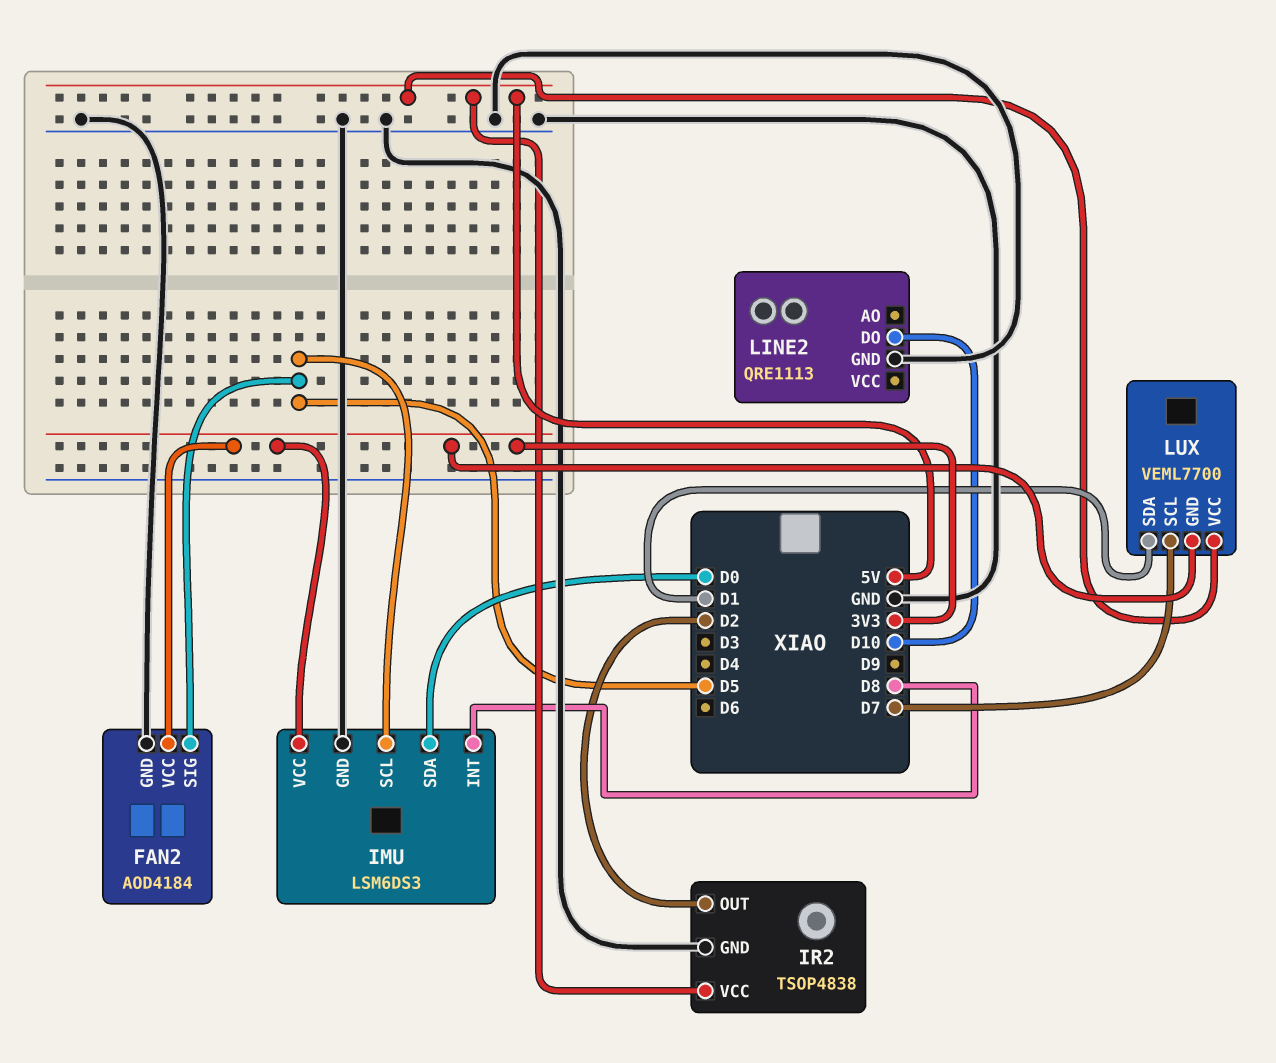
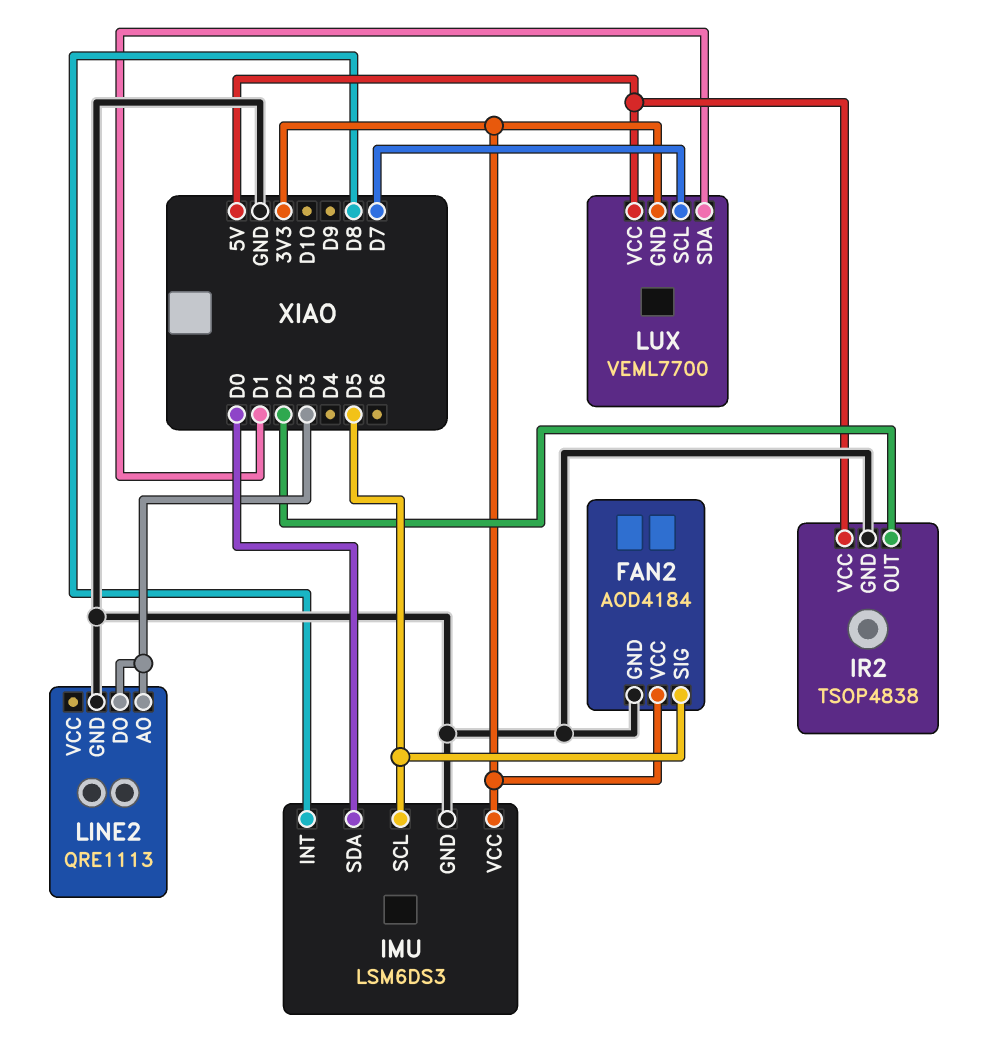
LINE2 pin AO: none -> D3
LINE2 pin DO: D10 -> D3

